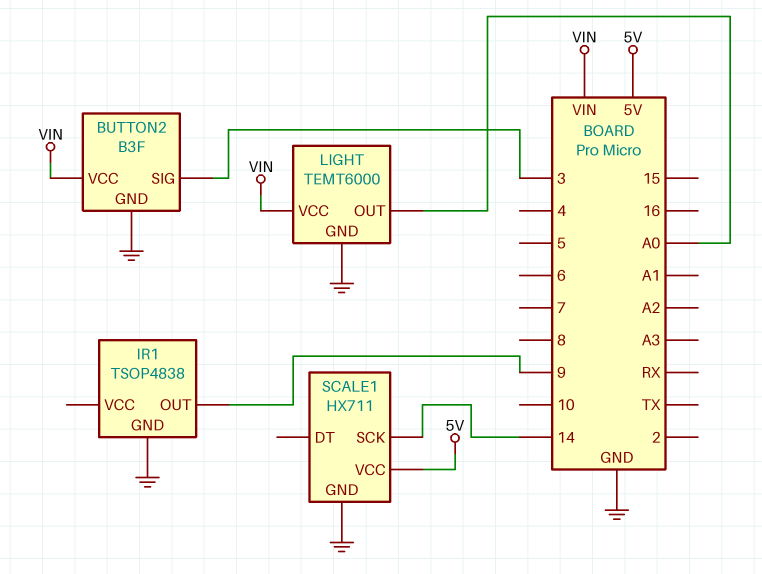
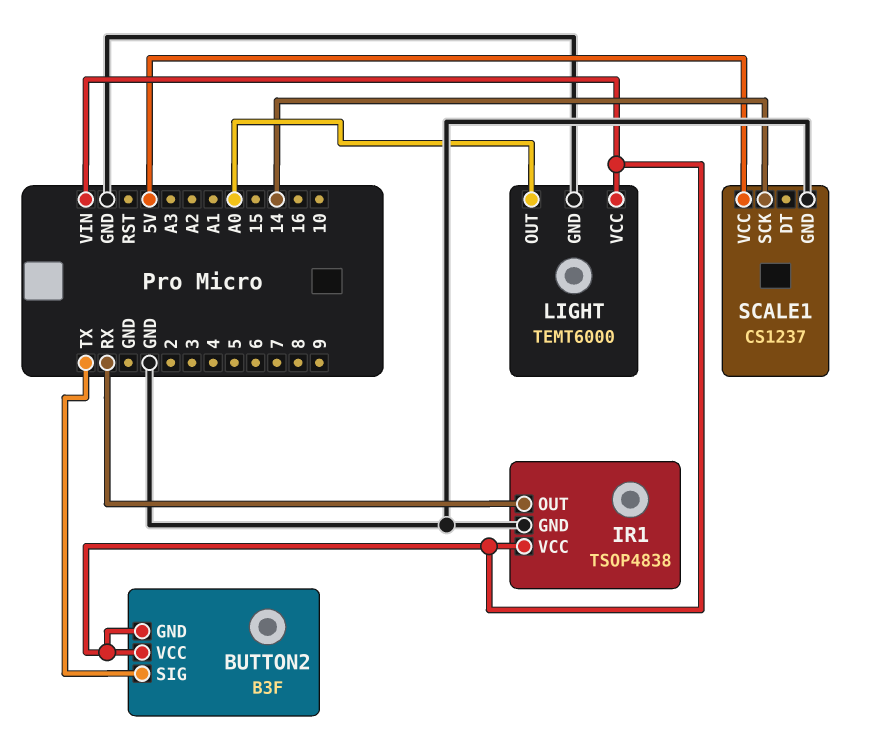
BUTTON2 pin GND: GND -> VIN
BUTTON2 pin SIG: 3 -> TX
IR1 pin OUT: 9 -> RX
IR1 pin VCC: none -> VIN
SCALE1: HX711 -> CS1237

